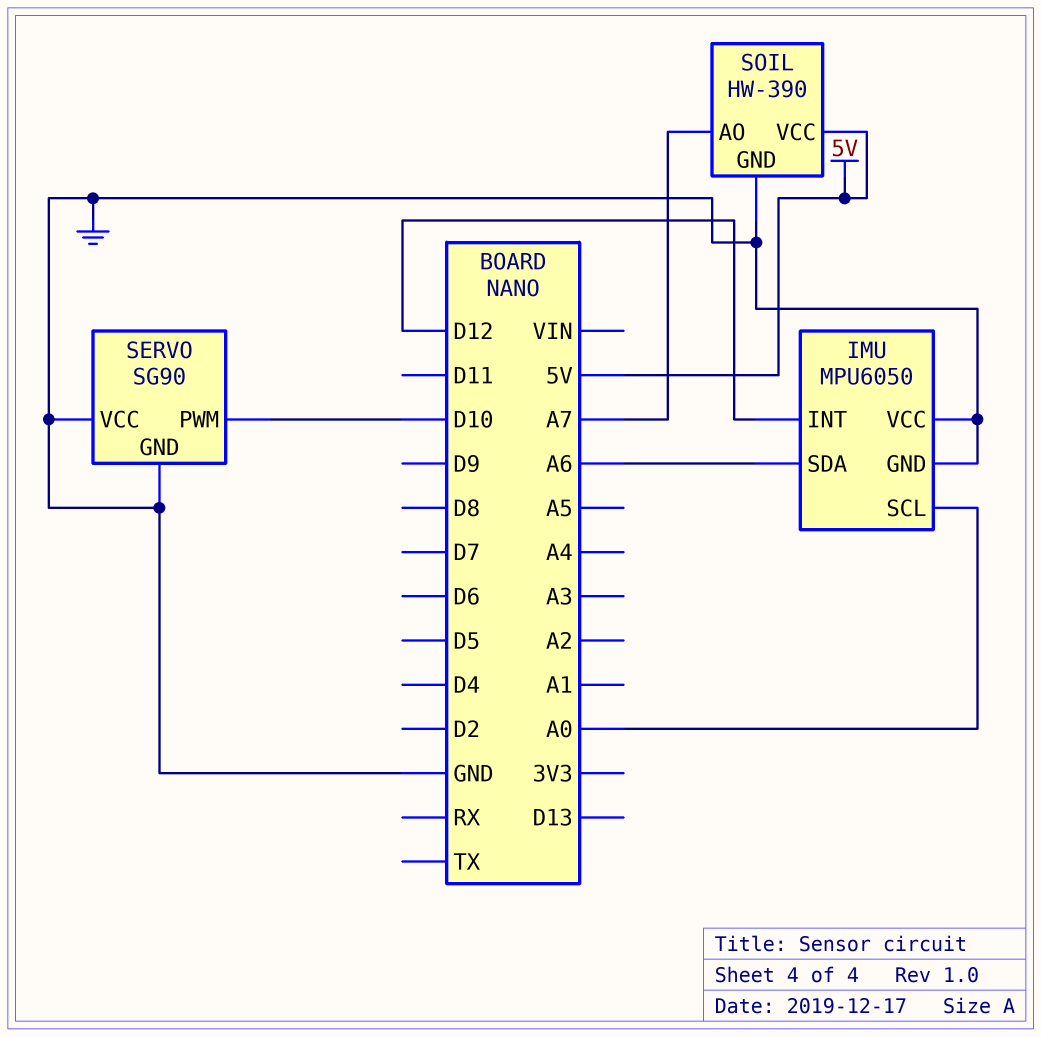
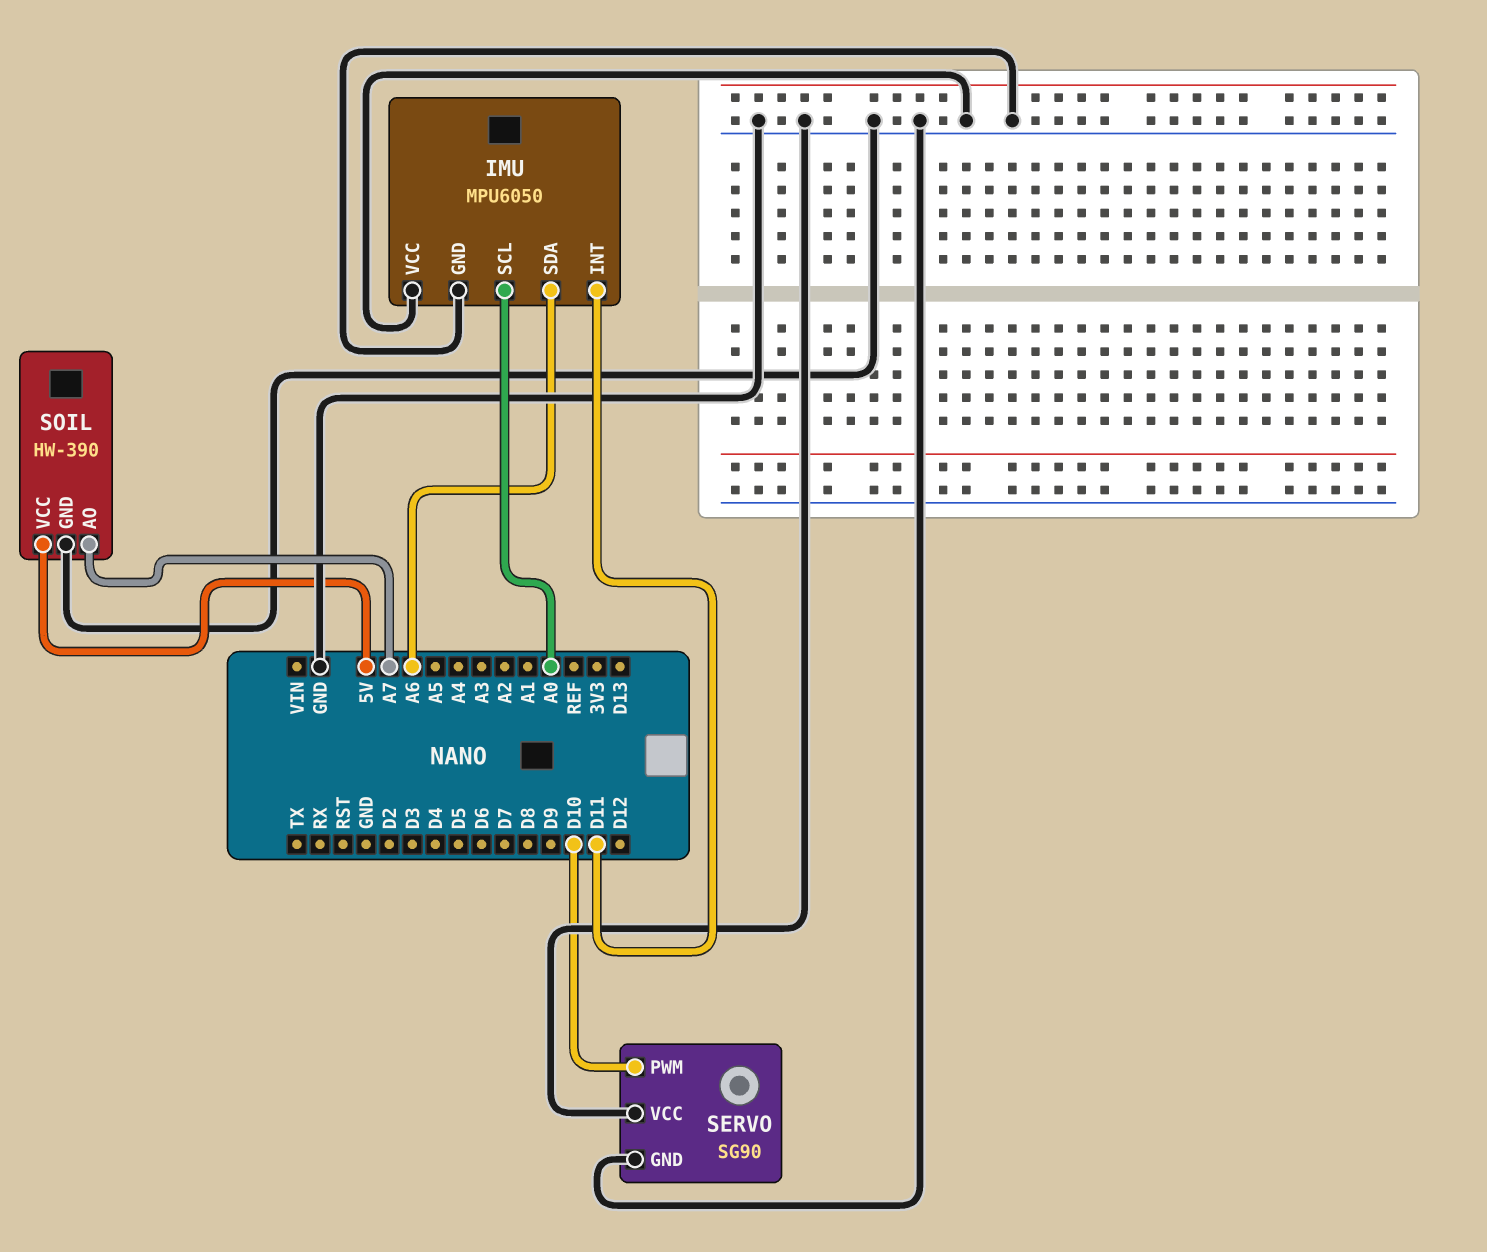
IMU pin INT: D12 -> D11

